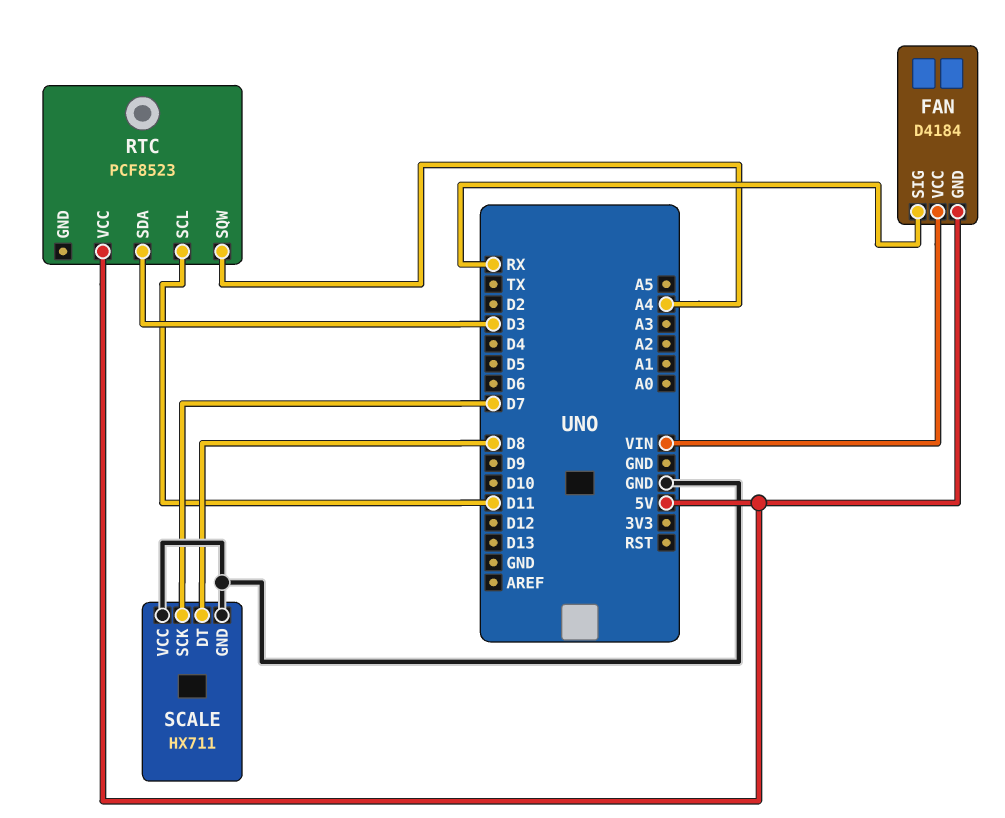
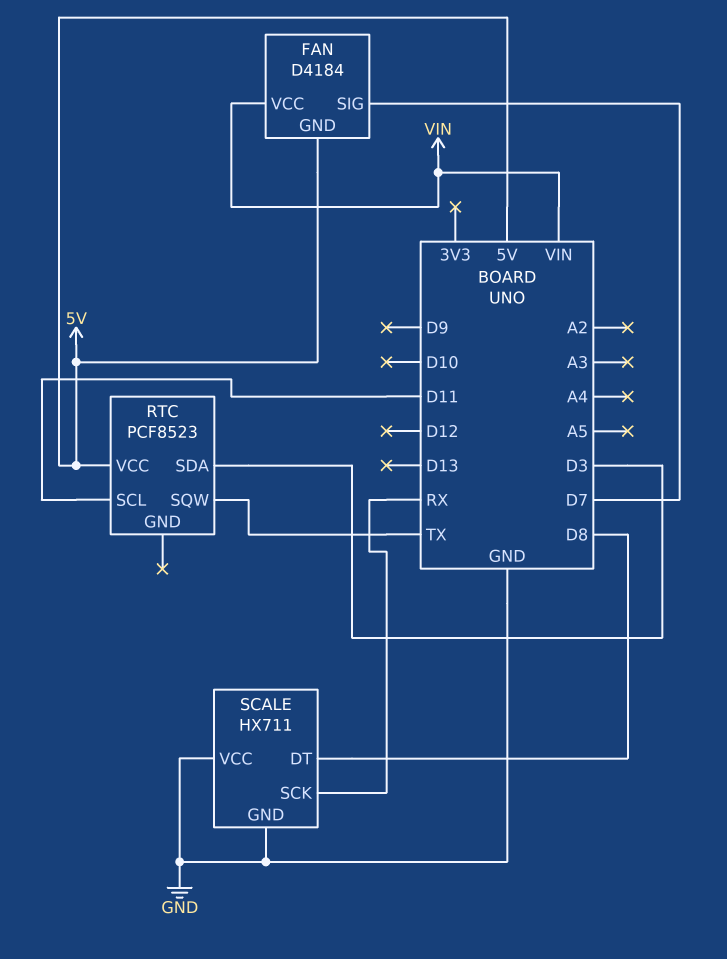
FAN pin SIG: RX -> D7
RTC pin SQW: A4 -> TX
SCALE pin SCK: D7 -> RX

